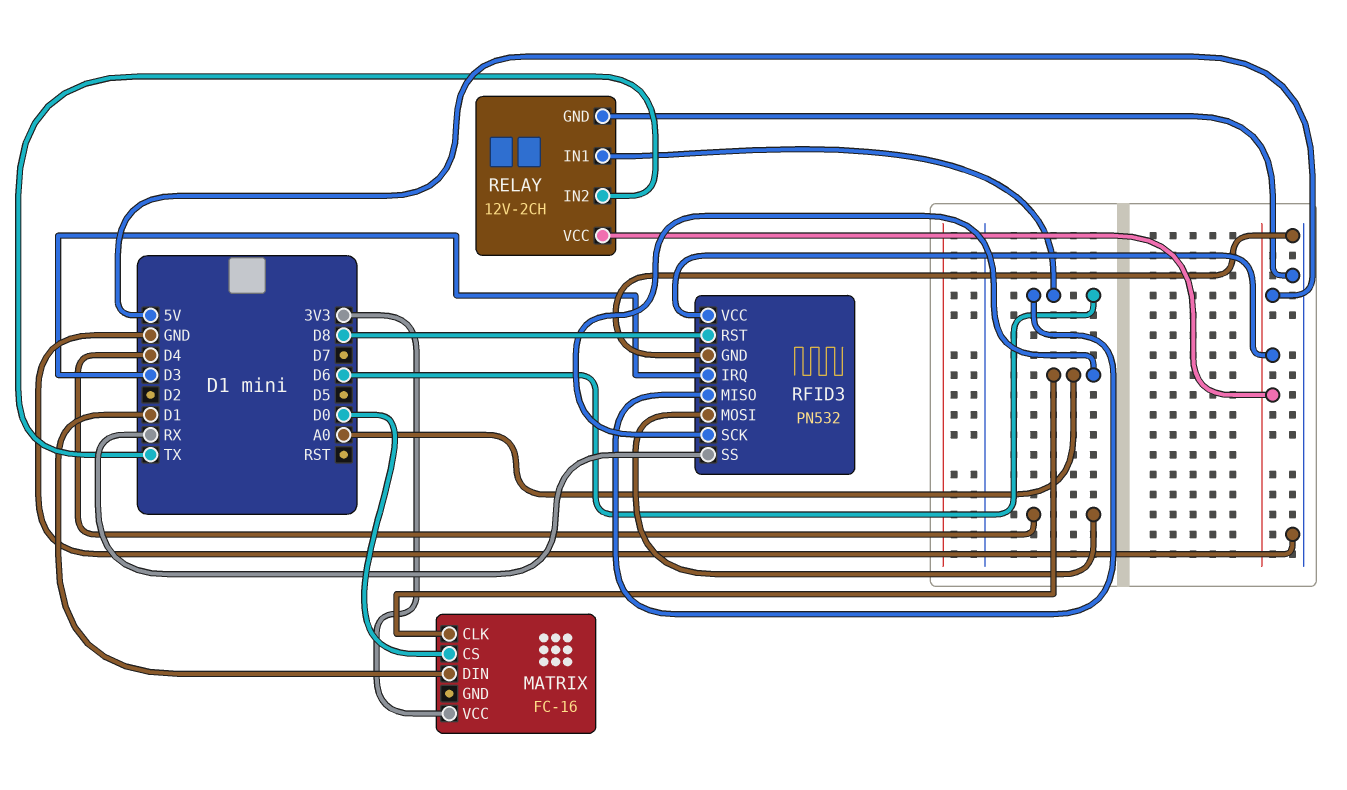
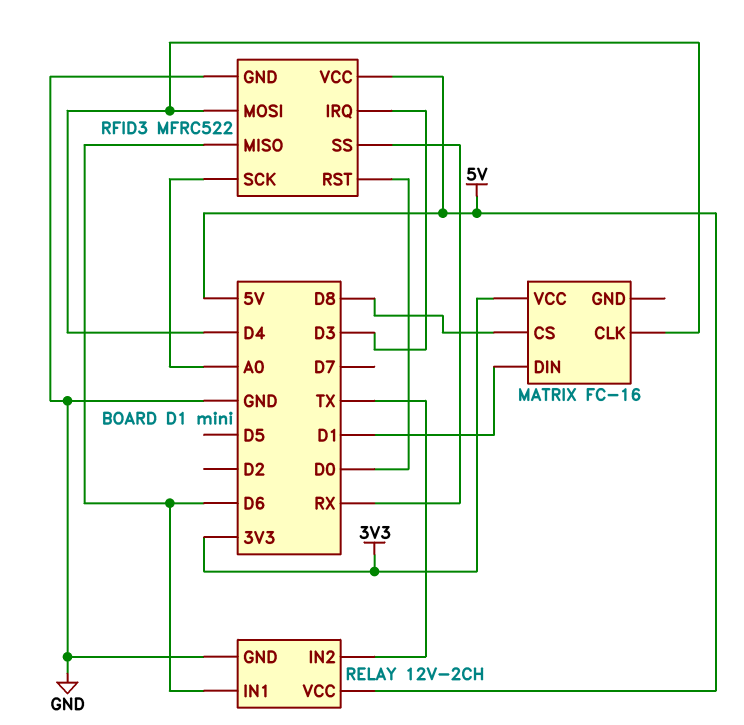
MATRIX pin CLK: A0 -> D4
MATRIX pin CS: D0 -> D8
RFID3: PN532 -> MFRC522
RFID3 pin RST: D8 -> D0

